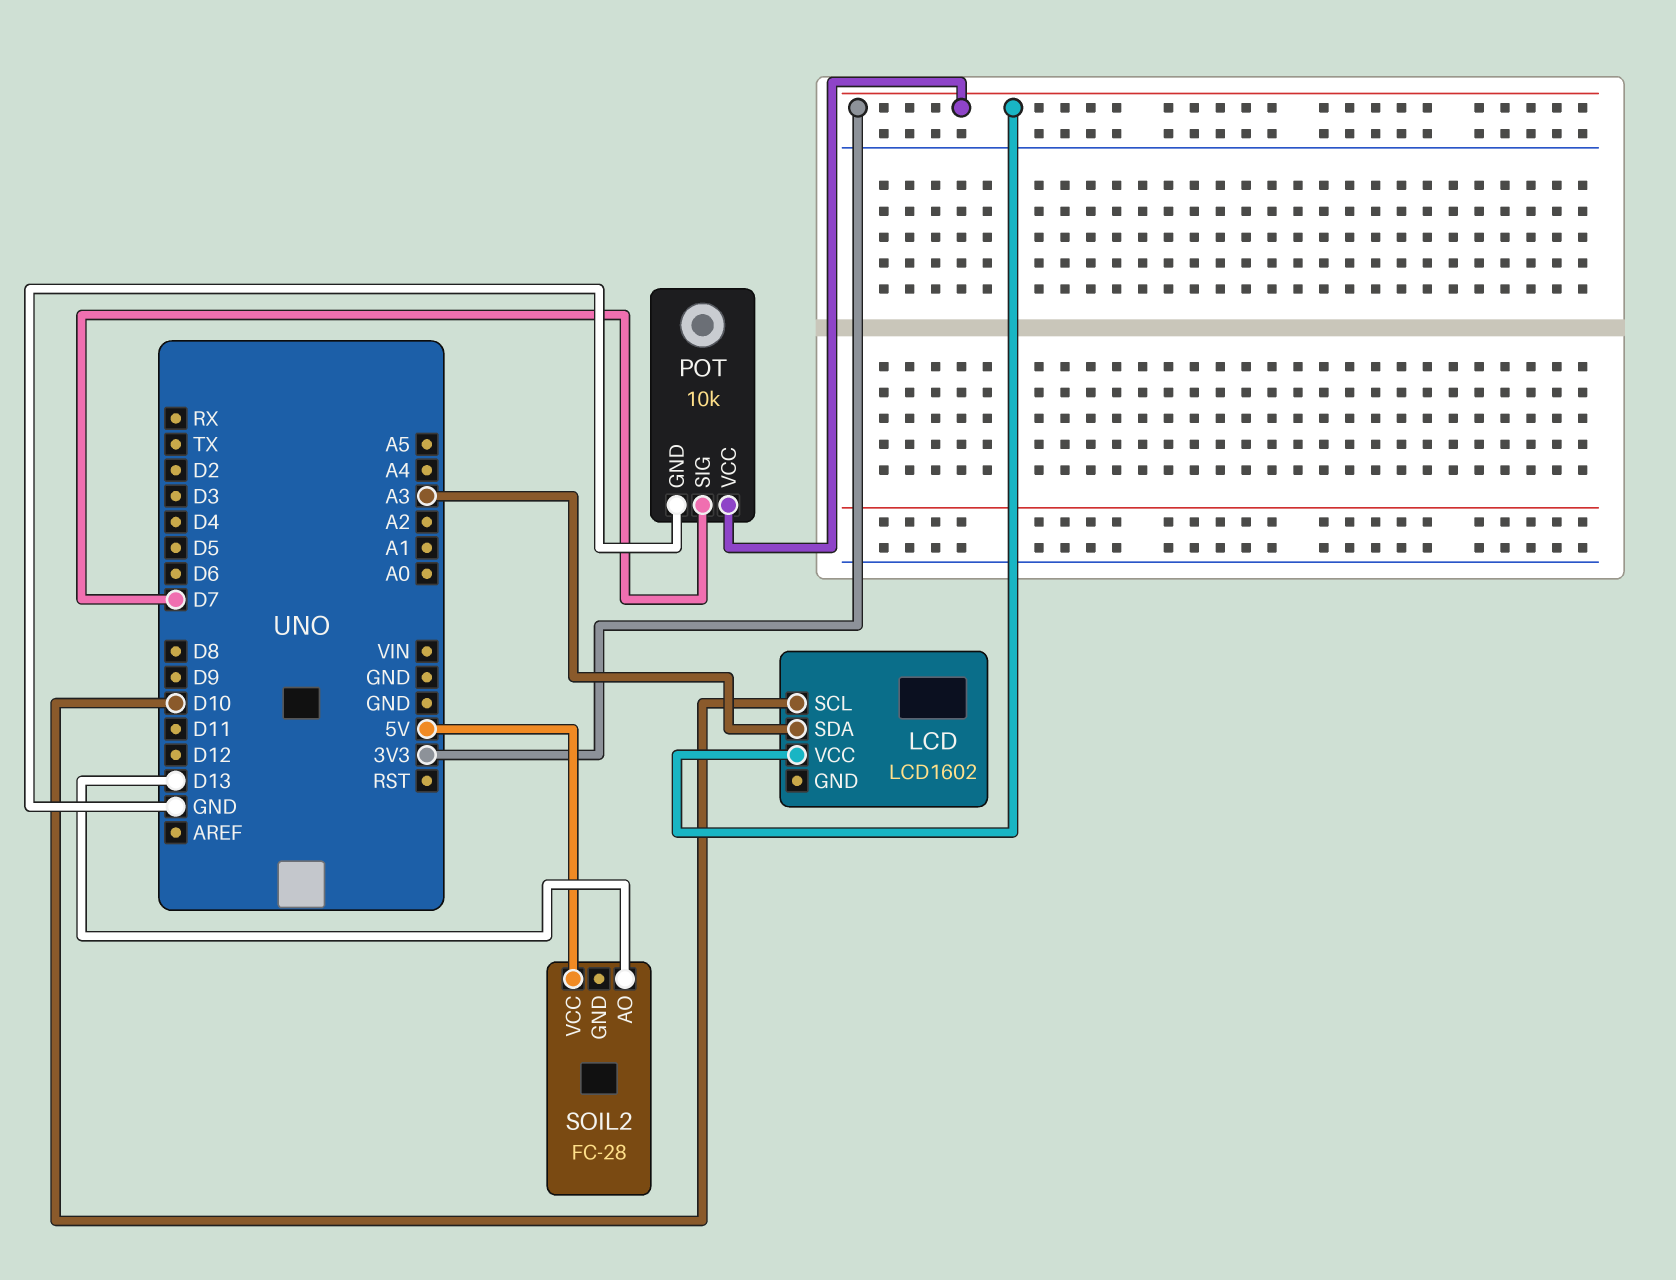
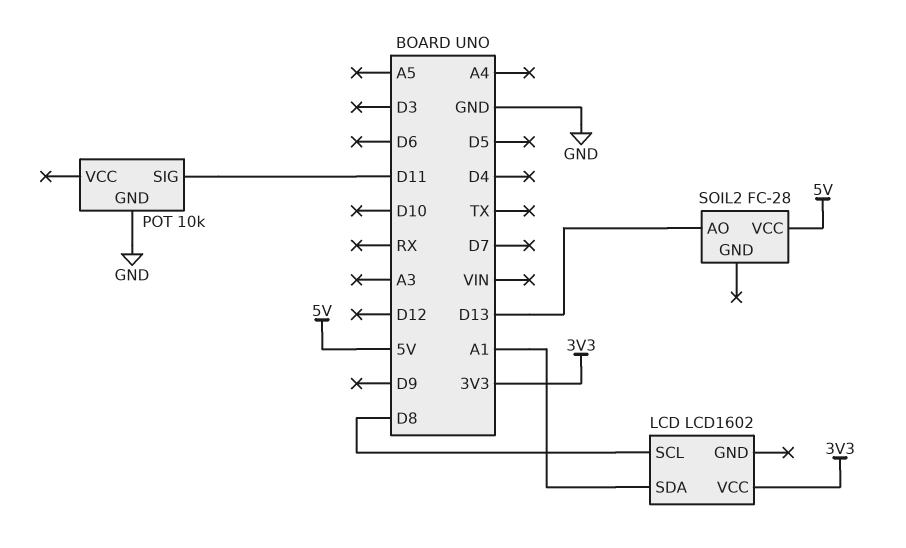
LCD pin SCL: D10 -> D8
LCD pin SDA: A3 -> A1
POT pin SIG: D7 -> D11
POT pin VCC: 3V3 -> none

